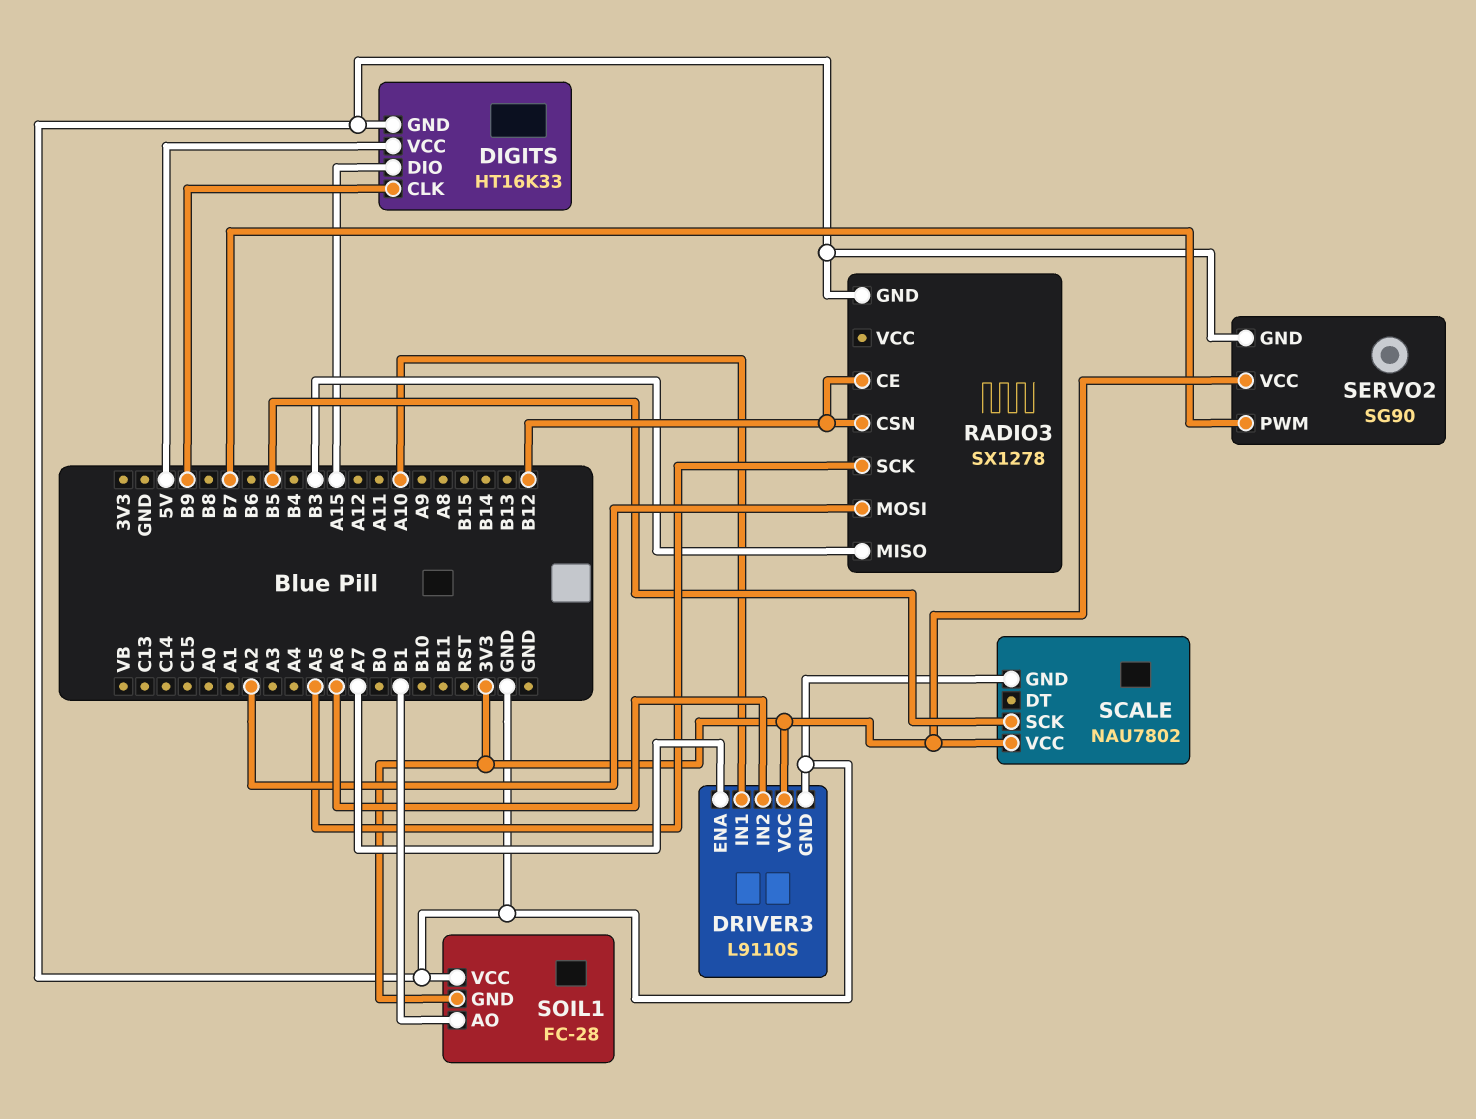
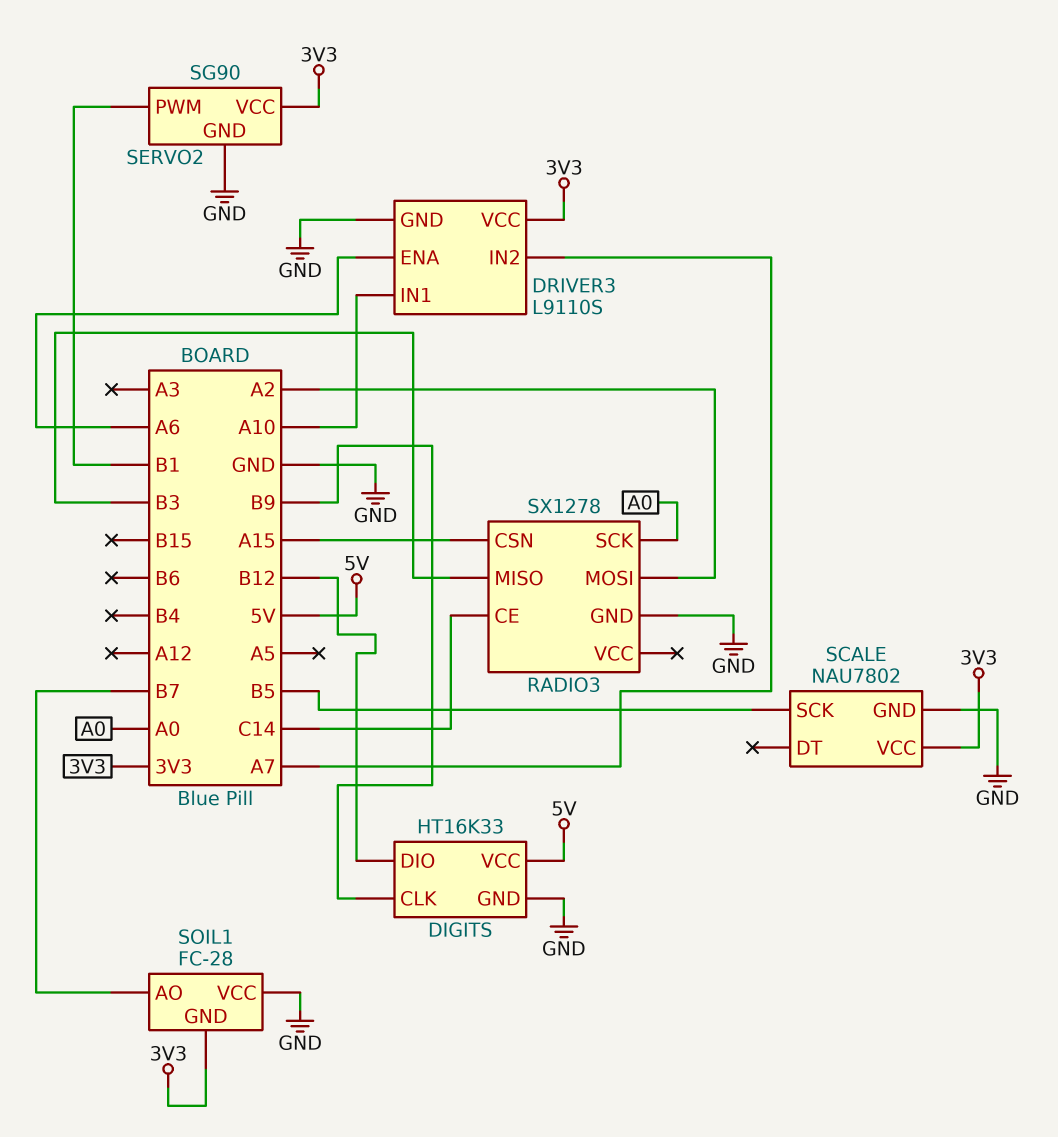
DIGITS pin DIO: A15 -> B12
DRIVER3 pin ENA: A7 -> A6
DRIVER3 pin IN2: A6 -> A7
RADIO3 pin CE: B12 -> C14
RADIO3 pin CSN: B12 -> A15
RADIO3 pin SCK: A5 -> A0
SERVO2 pin PWM: B7 -> B1
SOIL1 pin AO: B1 -> B7

